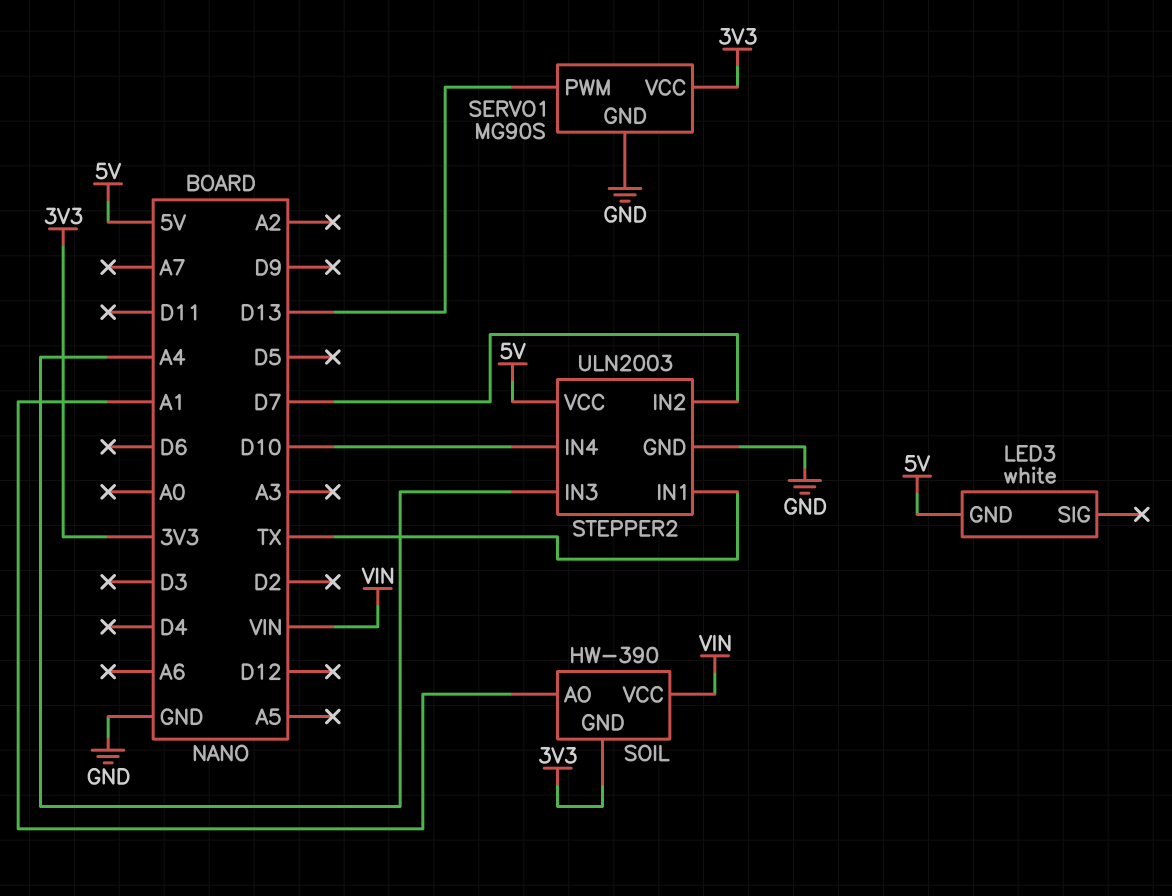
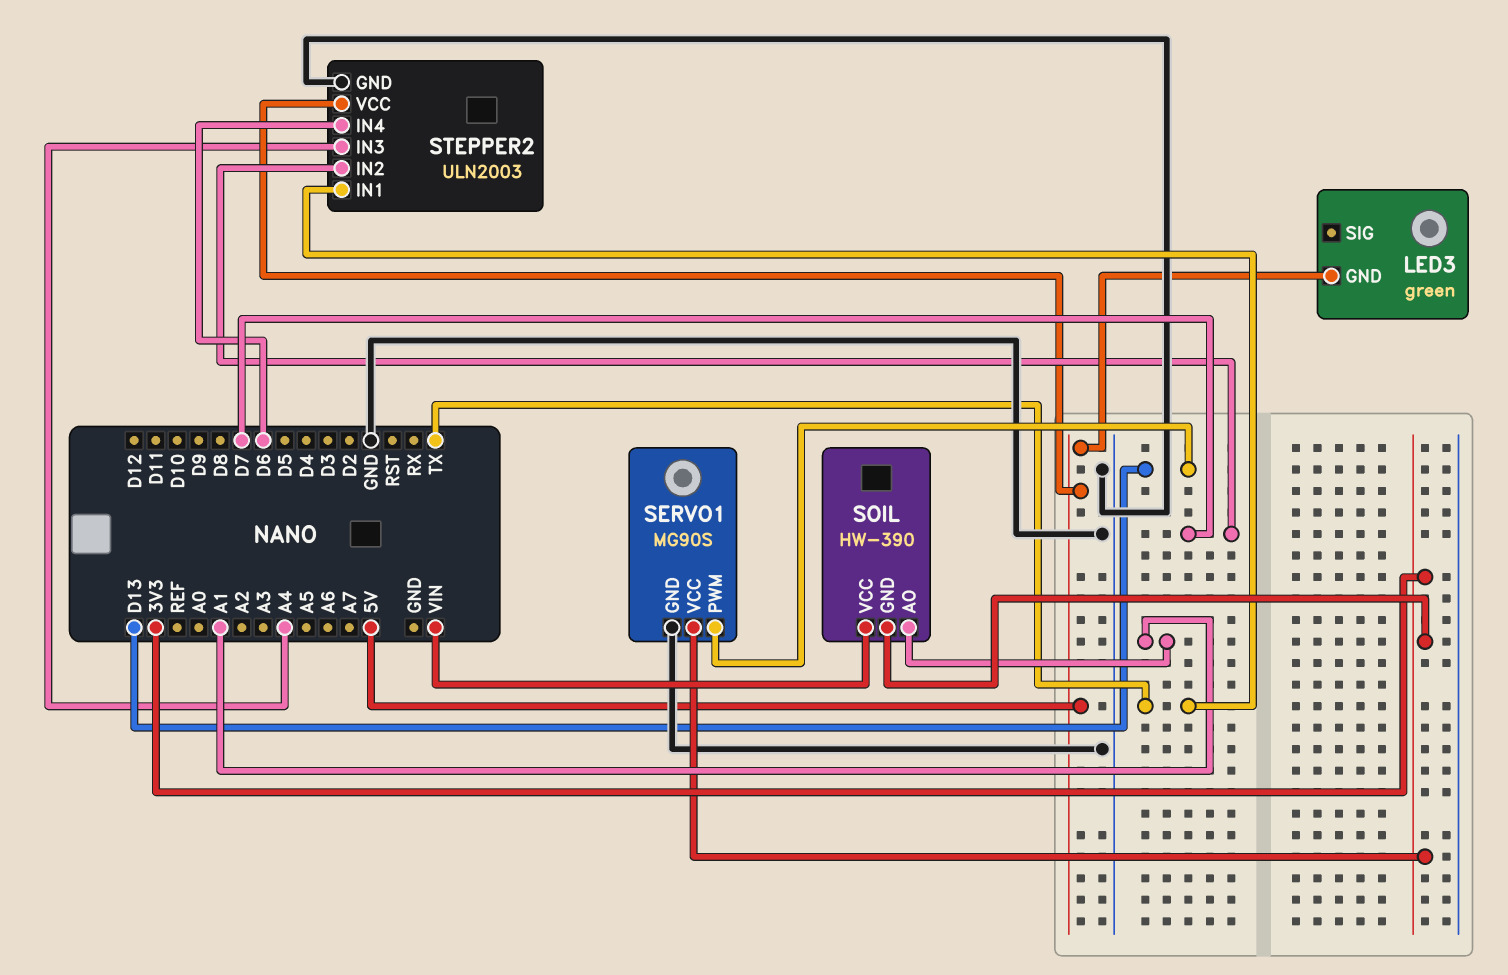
LED3: white -> green
STEPPER2 pin IN4: D10 -> D6

